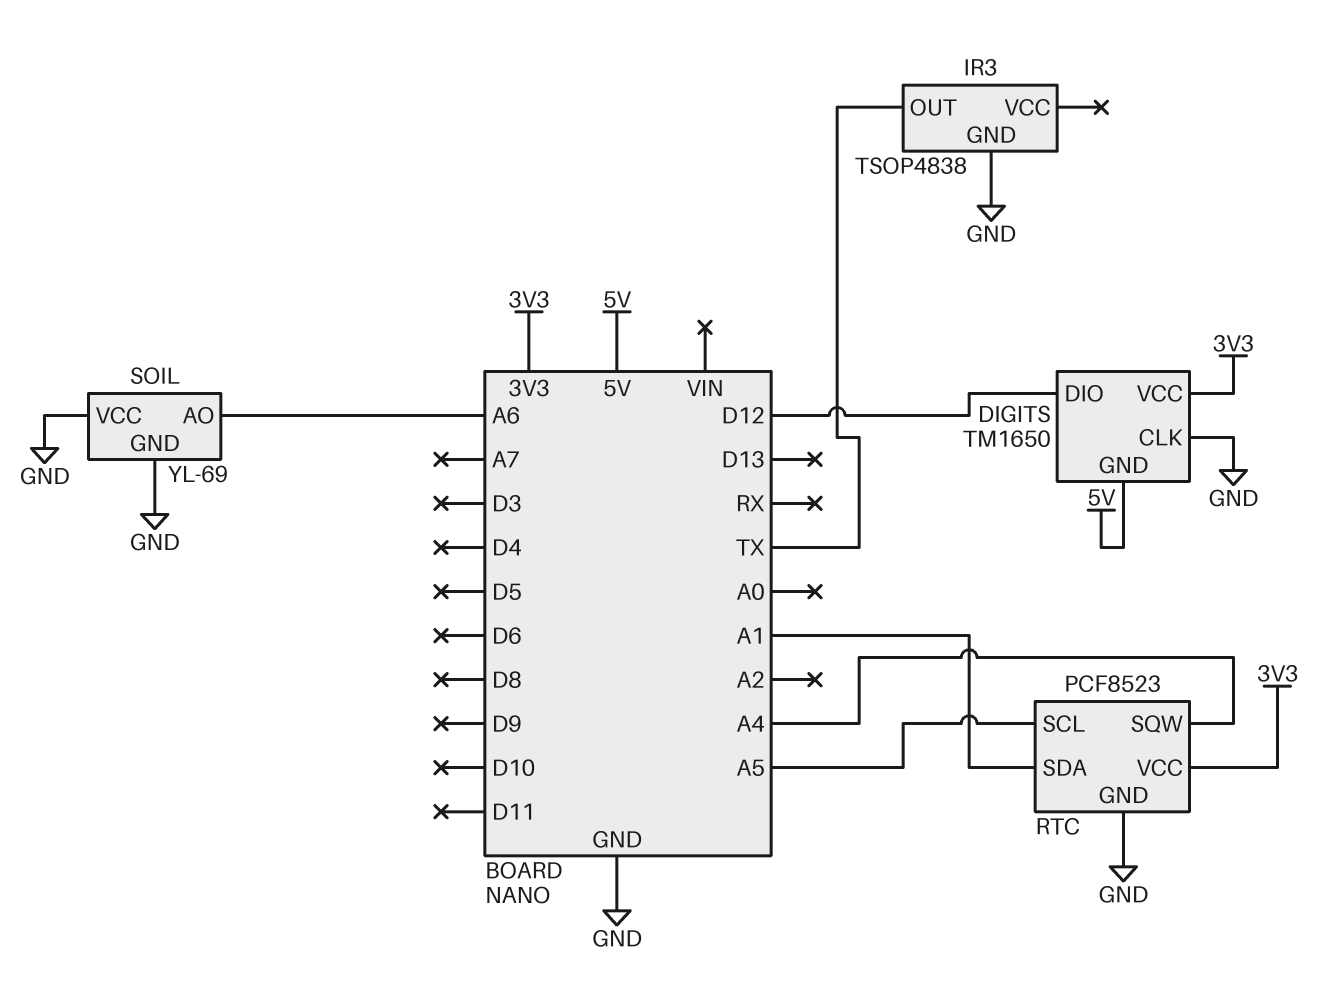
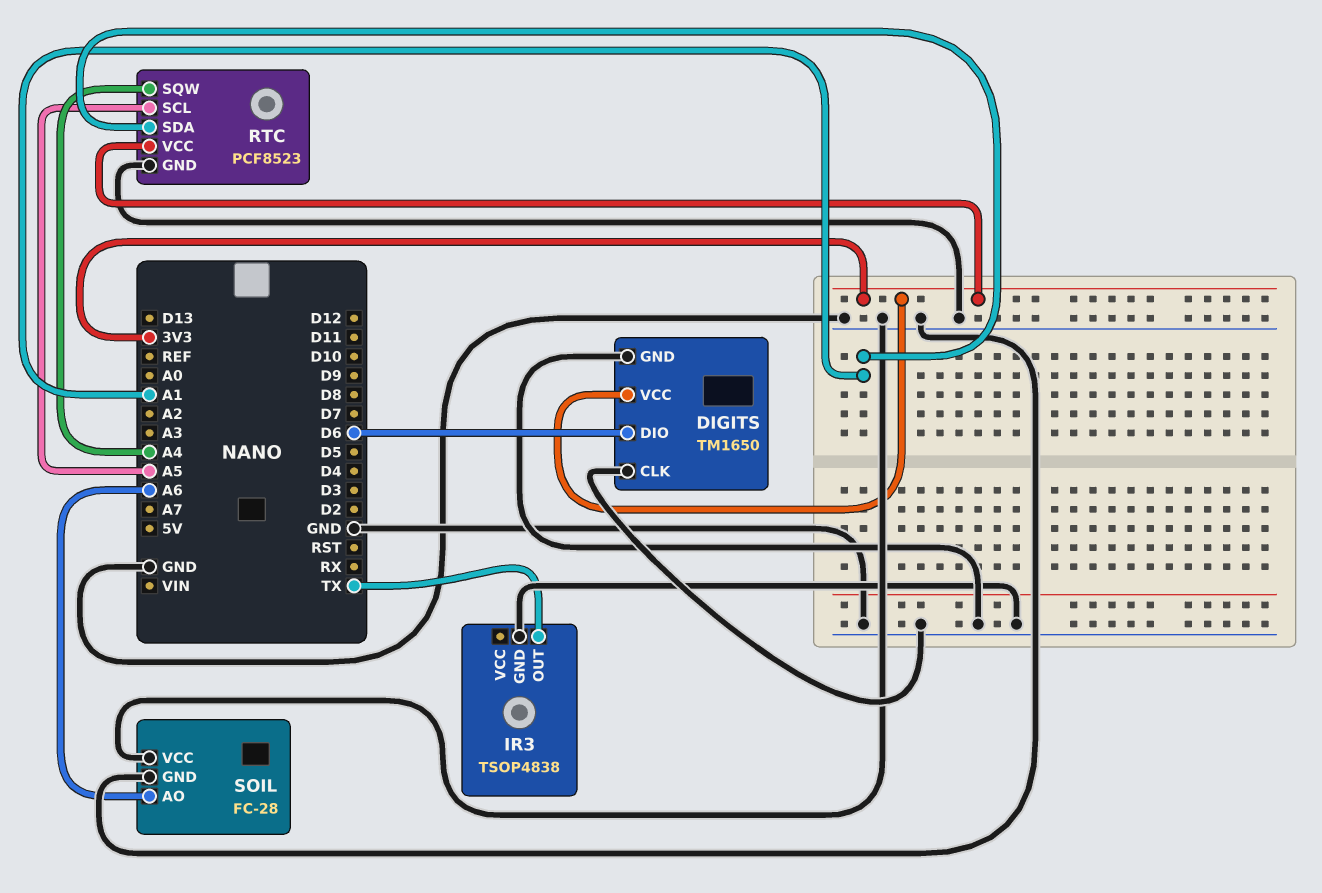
DIGITS pin DIO: D12 -> D6
DIGITS pin GND: 5V -> GND
SOIL: YL-69 -> FC-28

